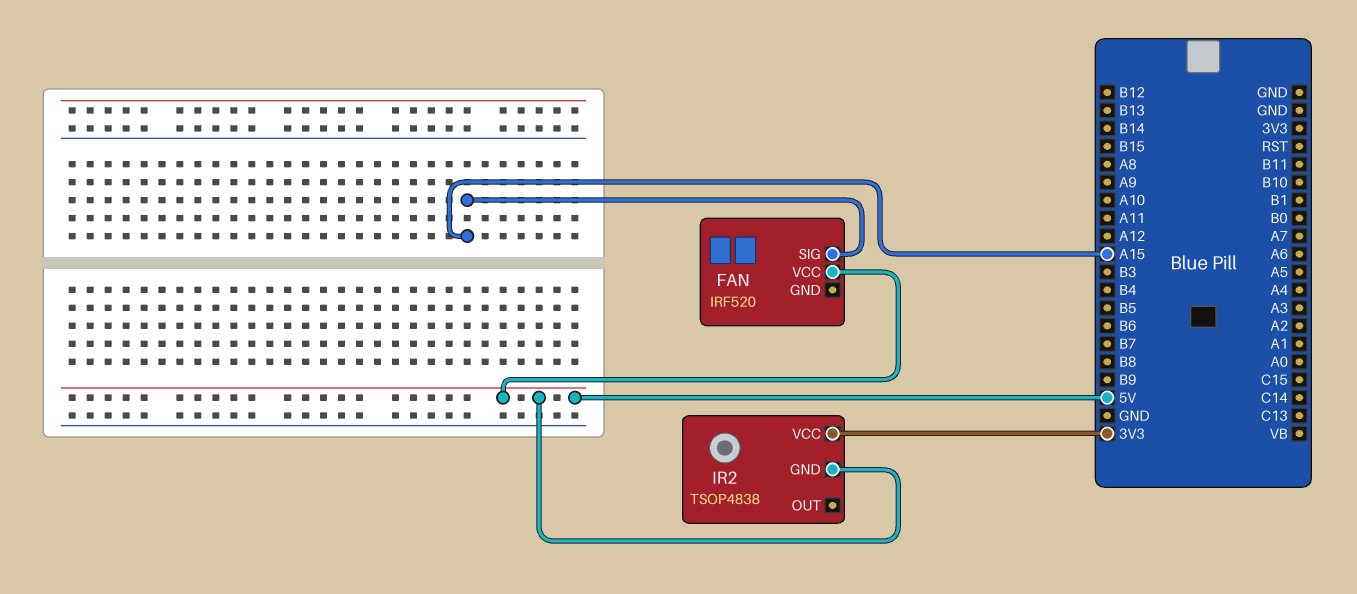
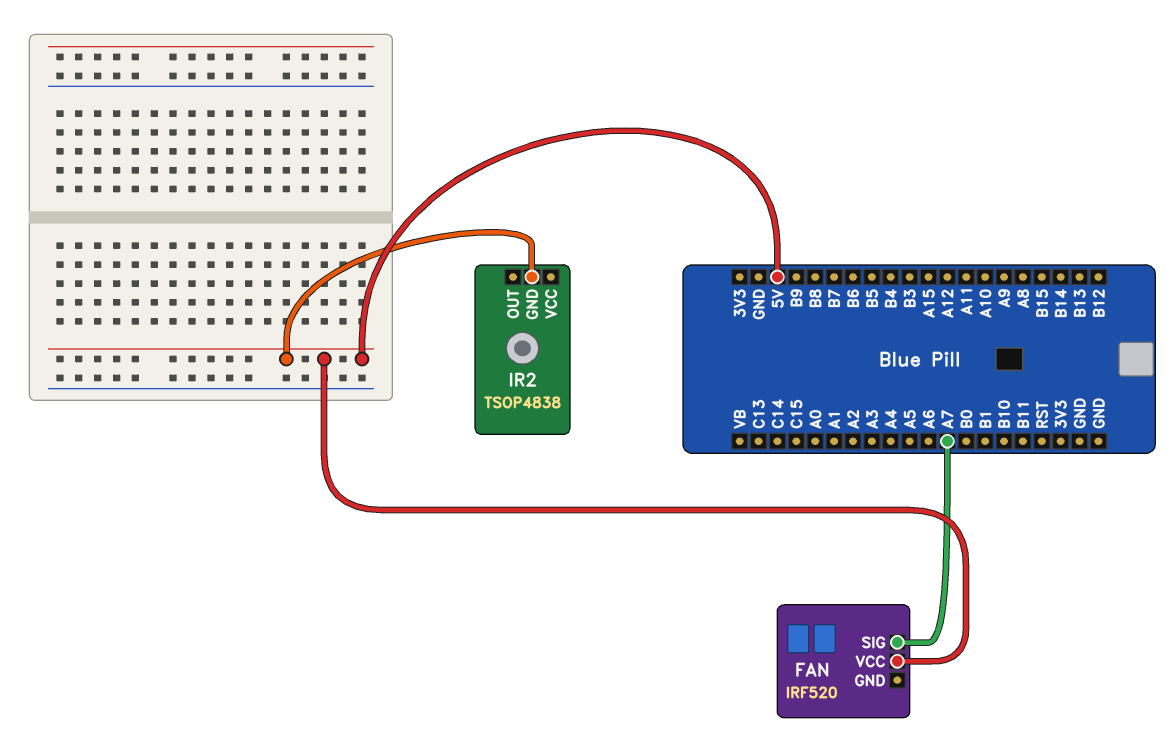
FAN pin SIG: A15 -> A7
IR2 pin VCC: 3V3 -> none

